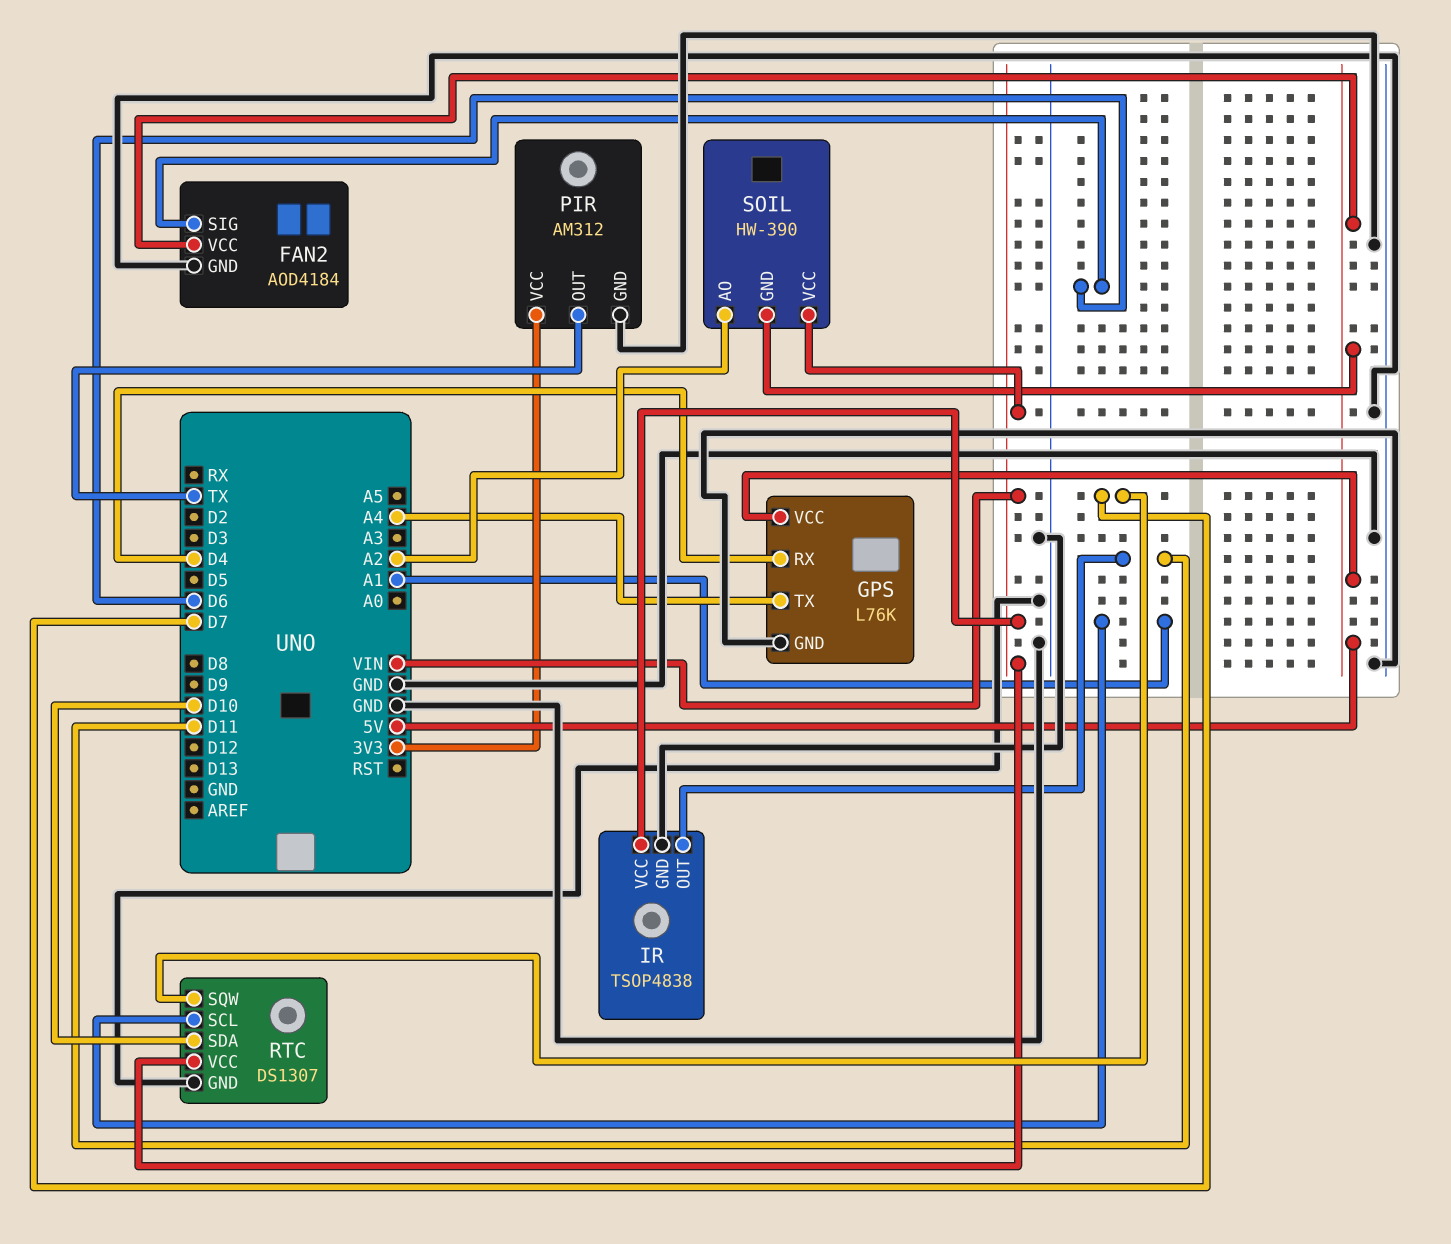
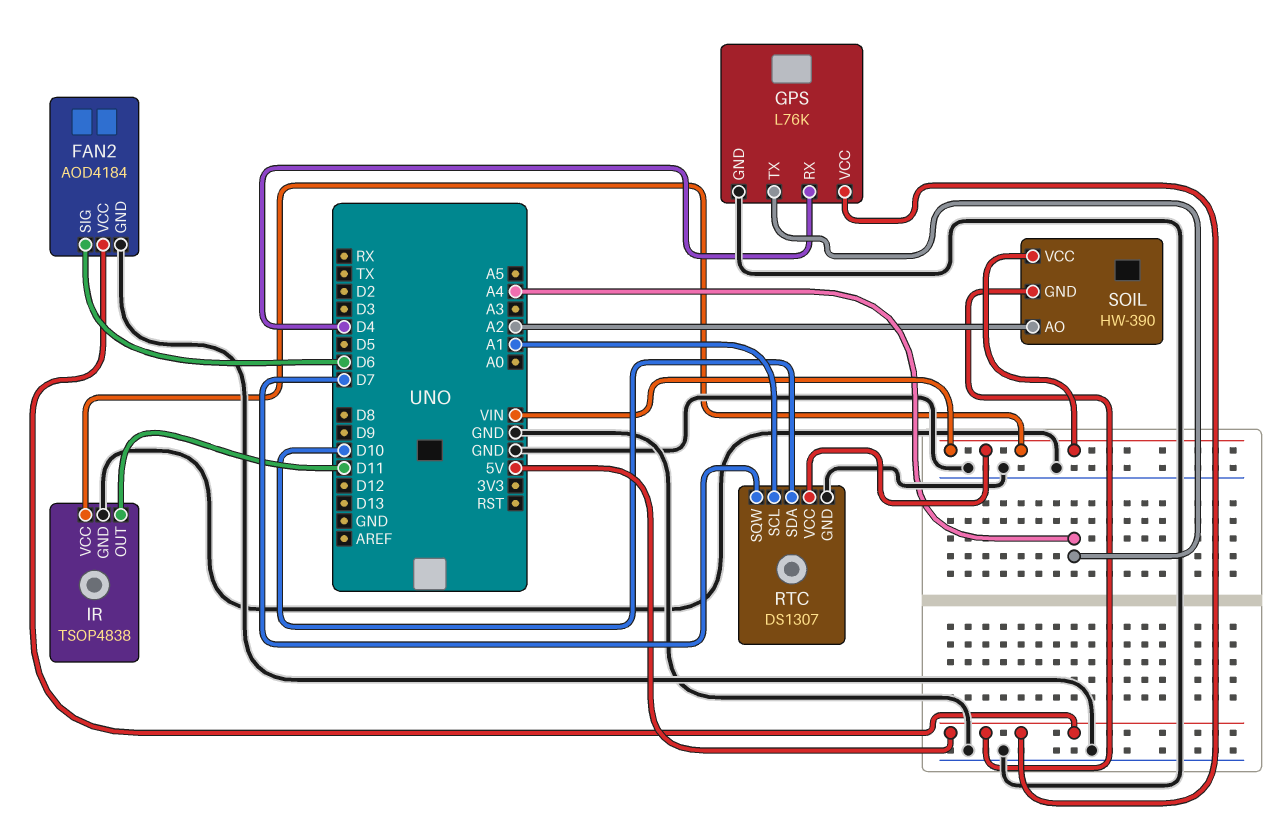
PIR: AM312 -> none
PIR pin GND: GND -> none
PIR pin OUT: TX -> none
PIR pin VCC: 3V3 -> none

